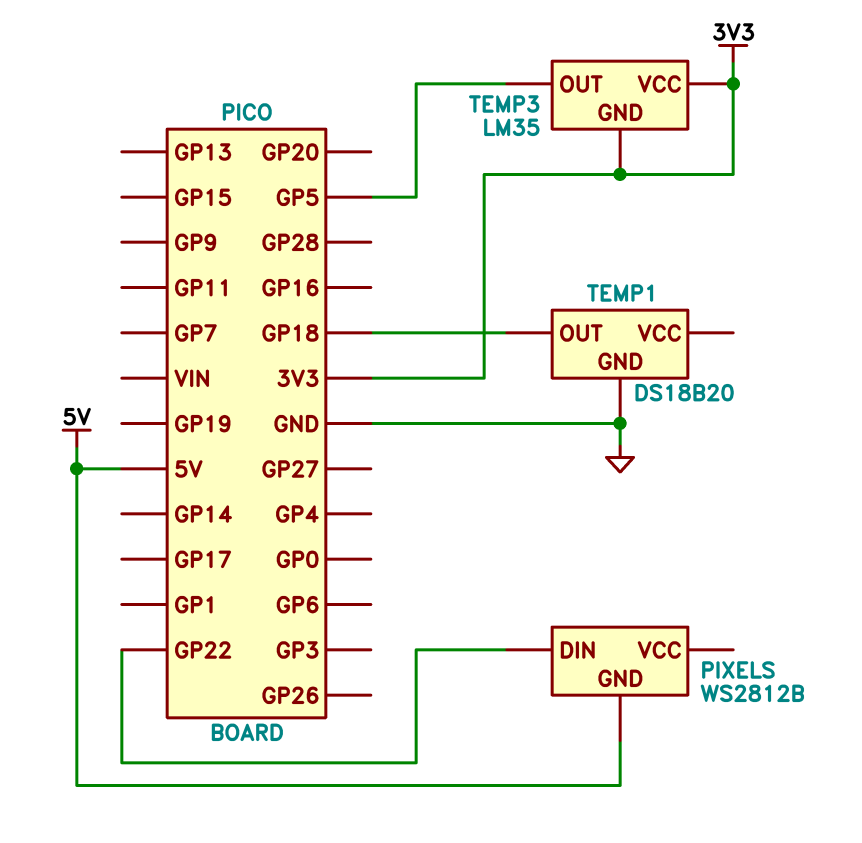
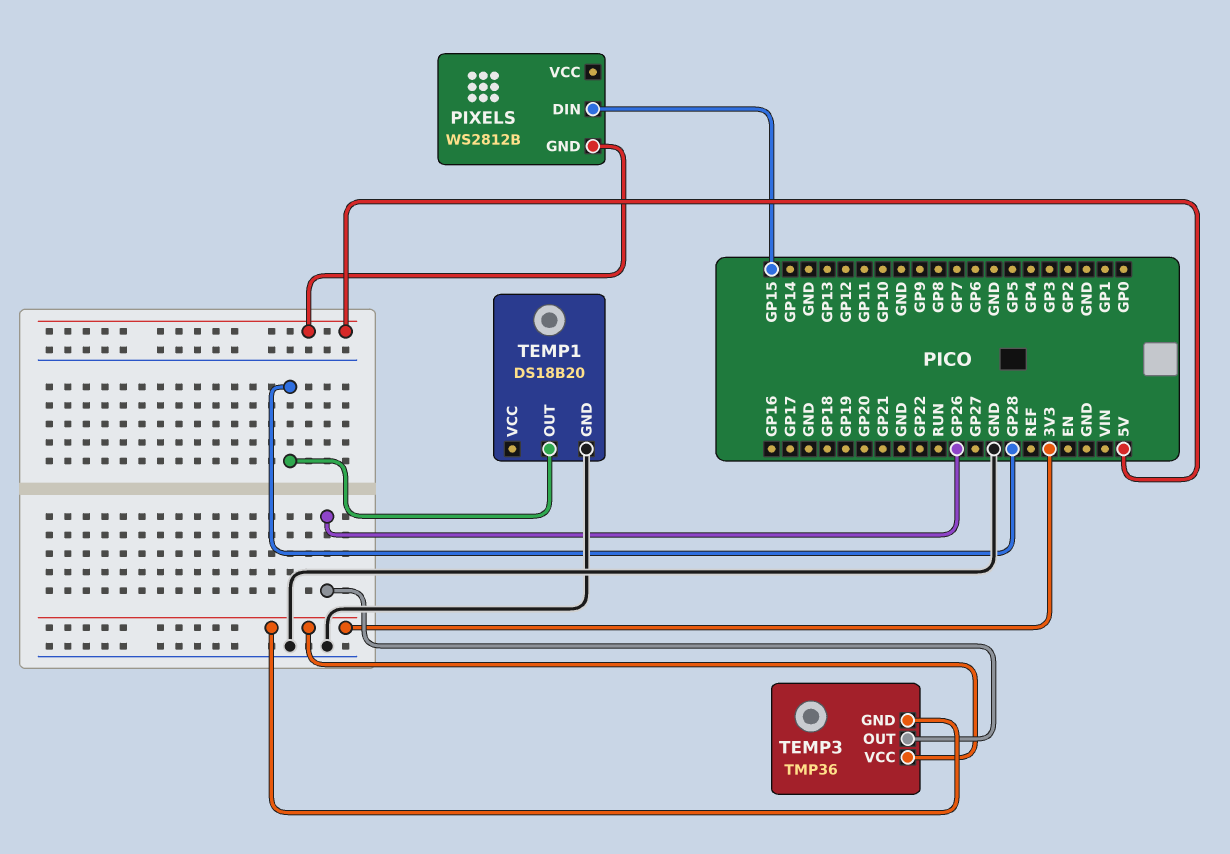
PIXELS pin DIN: GP22 -> GP15
TEMP1 pin OUT: GP18 -> GP28
TEMP3: LM35 -> TMP36
TEMP3 pin OUT: GP5 -> GP26

